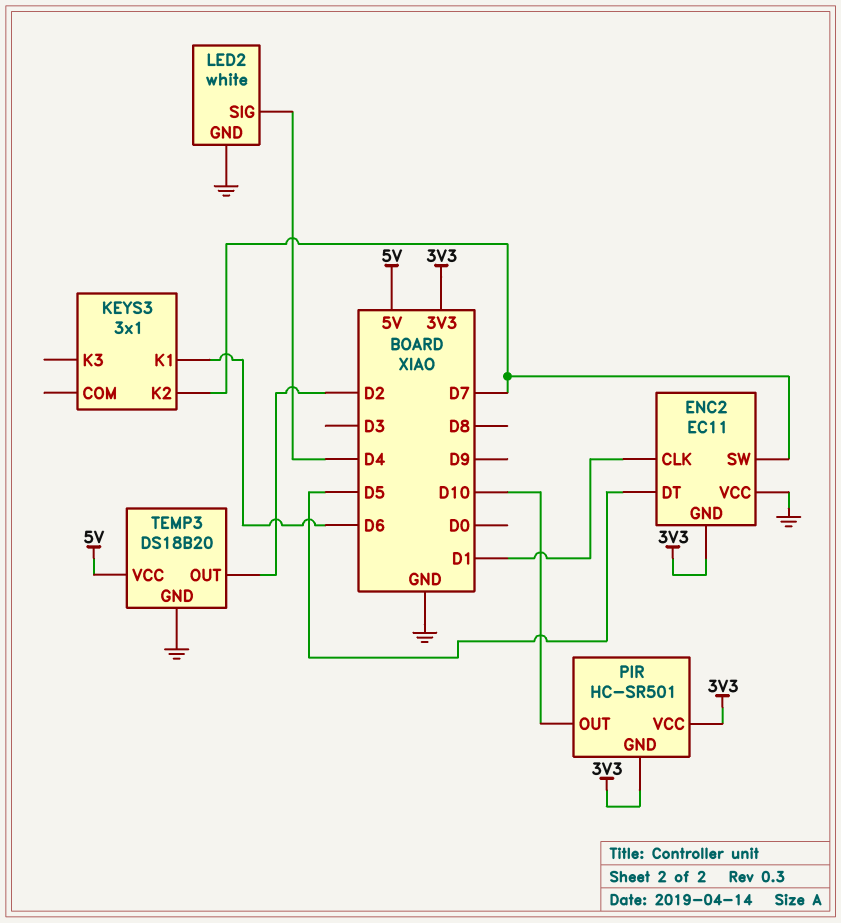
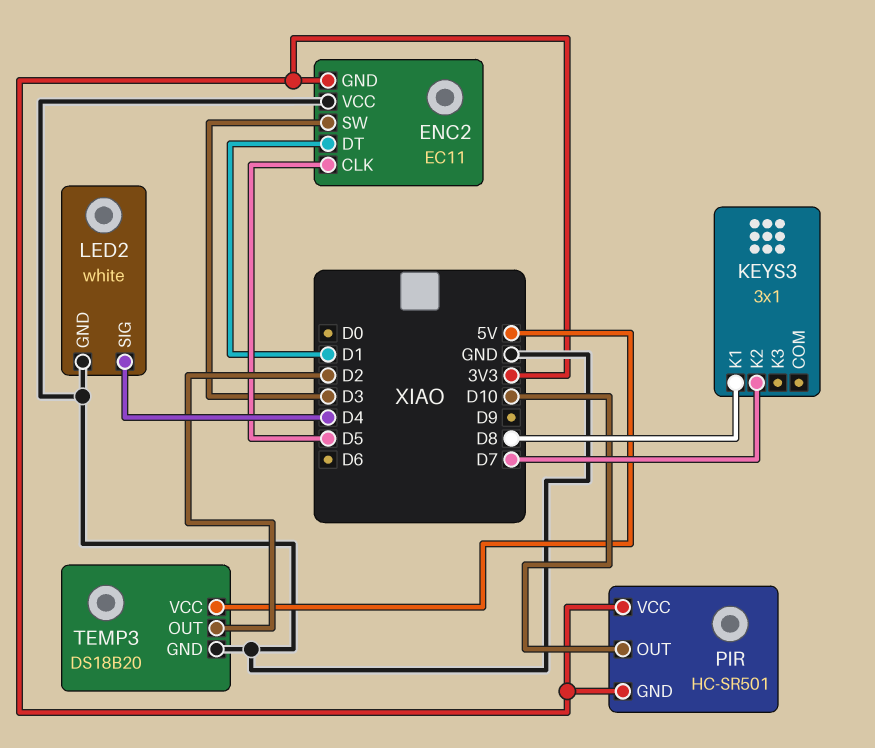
ENC2 pin CLK: D1 -> D5
ENC2 pin DT: D5 -> D1
ENC2 pin SW: D7 -> D3
KEYS3 pin K1: D6 -> D8

